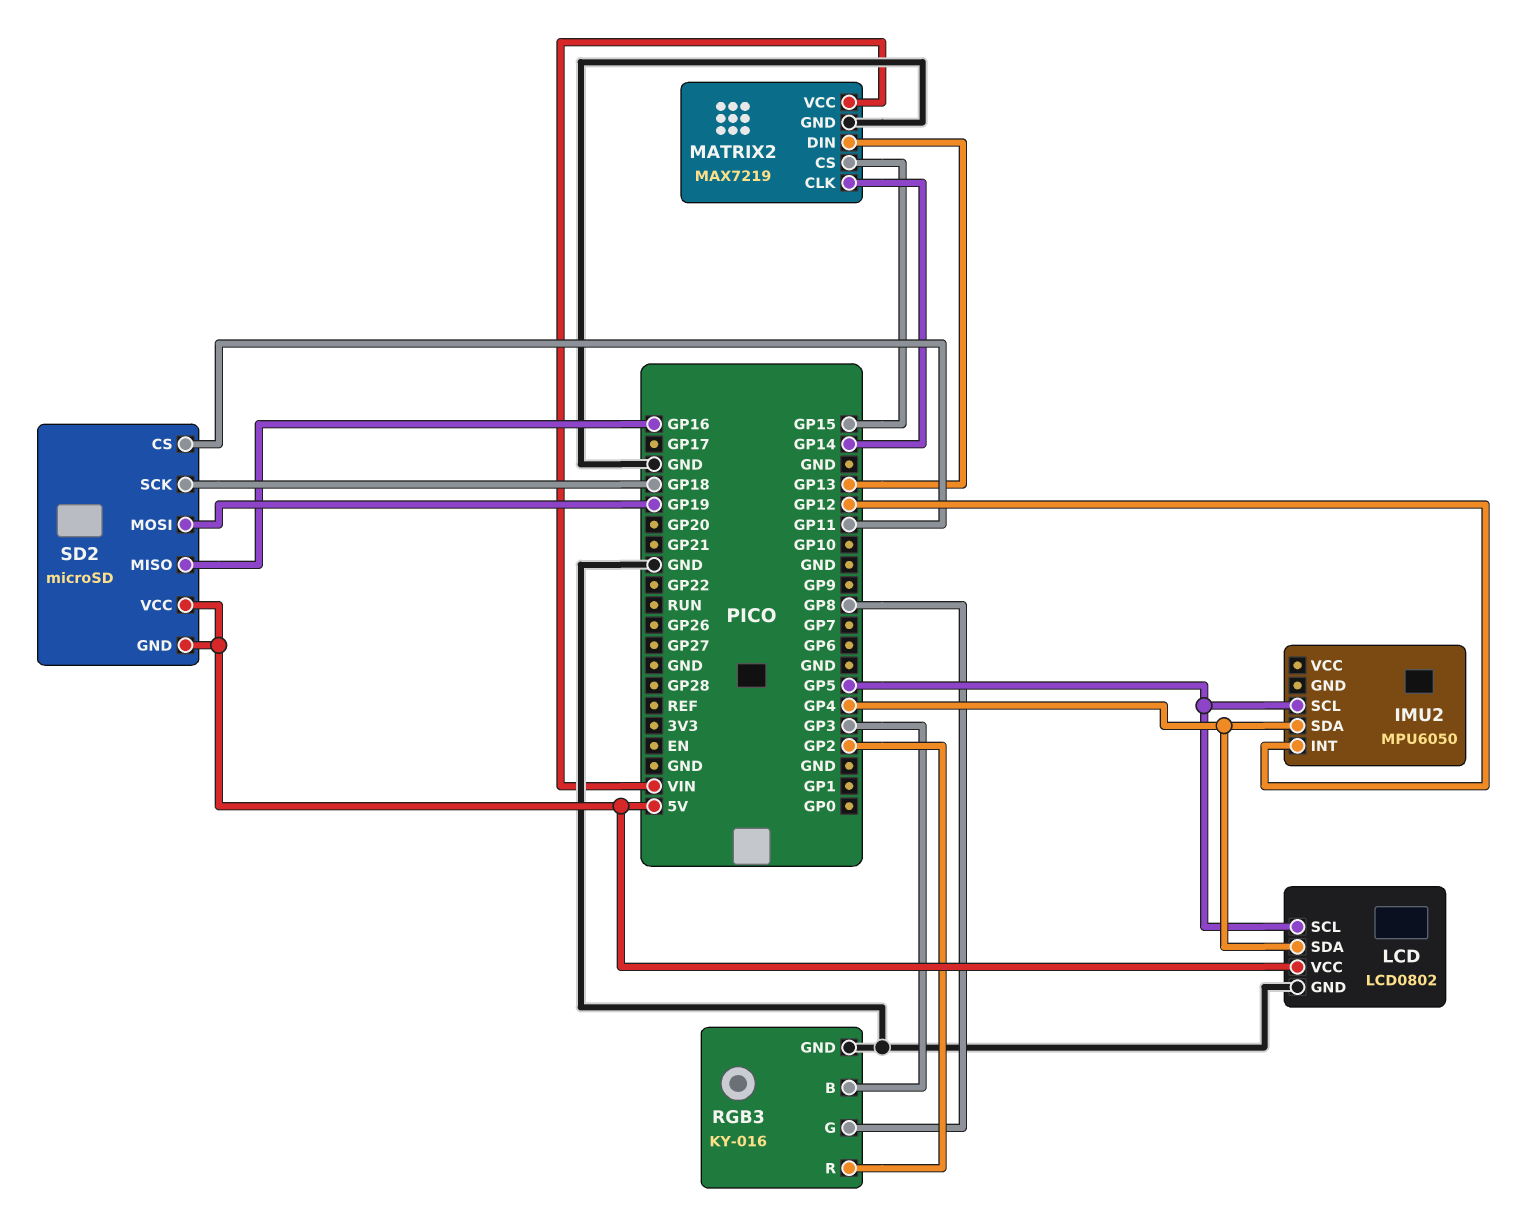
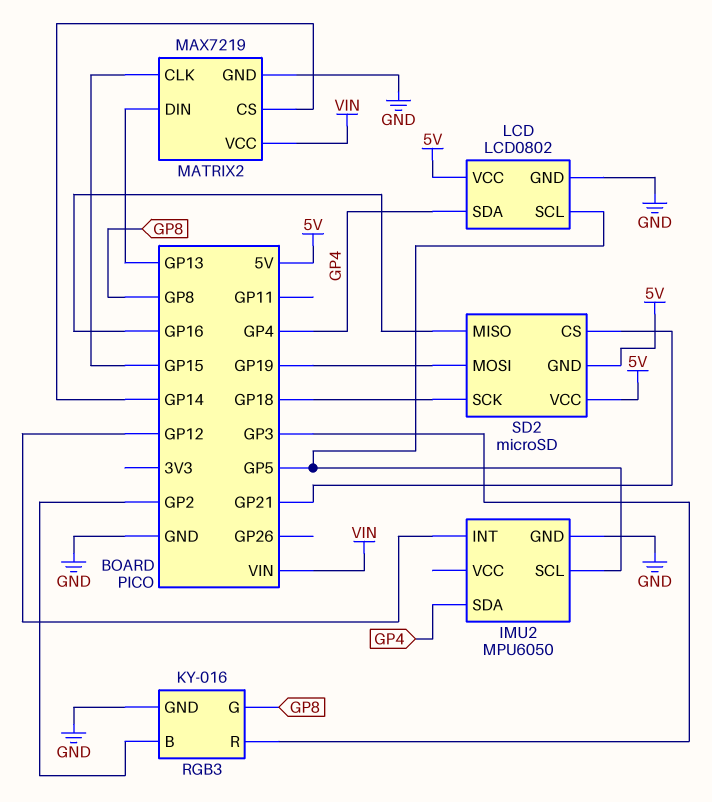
IMU2 pin GND: none -> GND
MATRIX2 pin CLK: GP14 -> GP15
MATRIX2 pin CS: GP15 -> GP14
RGB3 pin B: GP3 -> GP2
RGB3 pin R: GP2 -> GP3
SD2 pin CS: GP11 -> GP21

